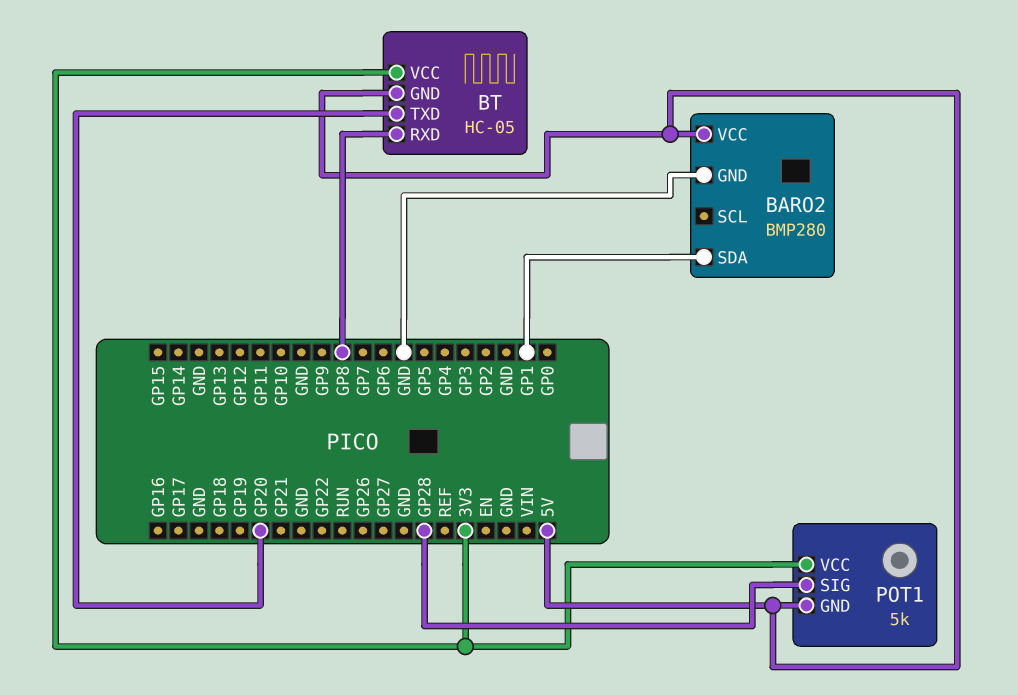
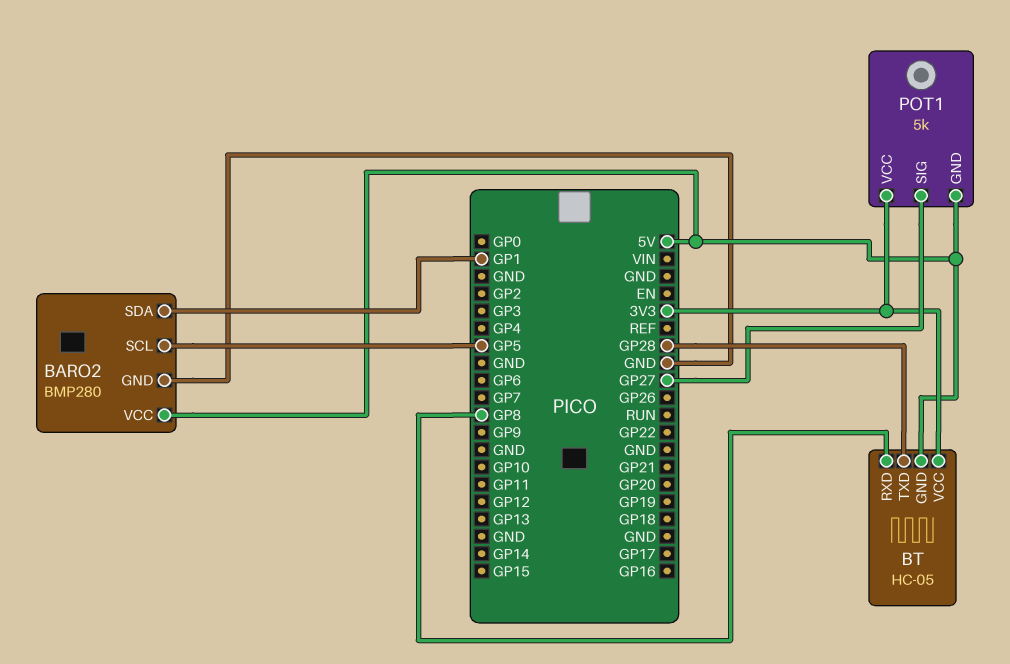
BARO2 pin SCL: none -> GP5
BT pin TXD: GP20 -> GP28
POT1 pin SIG: GP28 -> GP27

